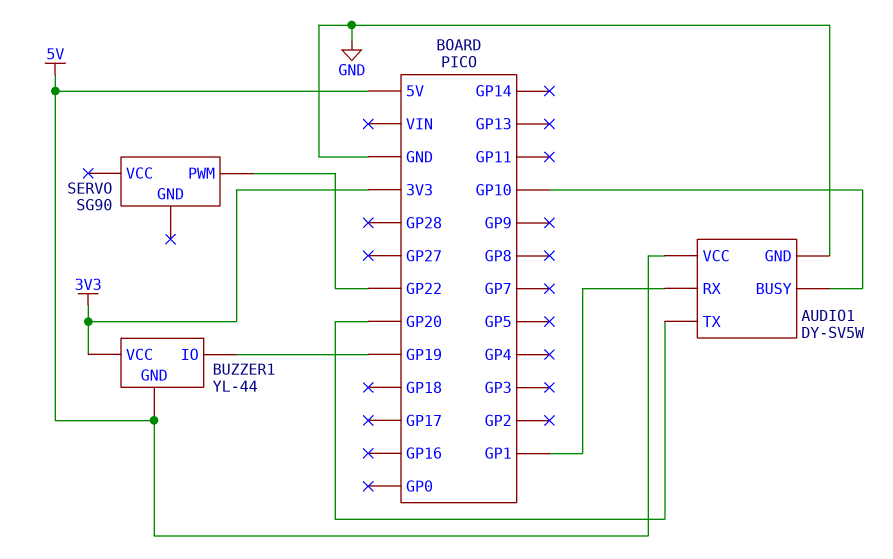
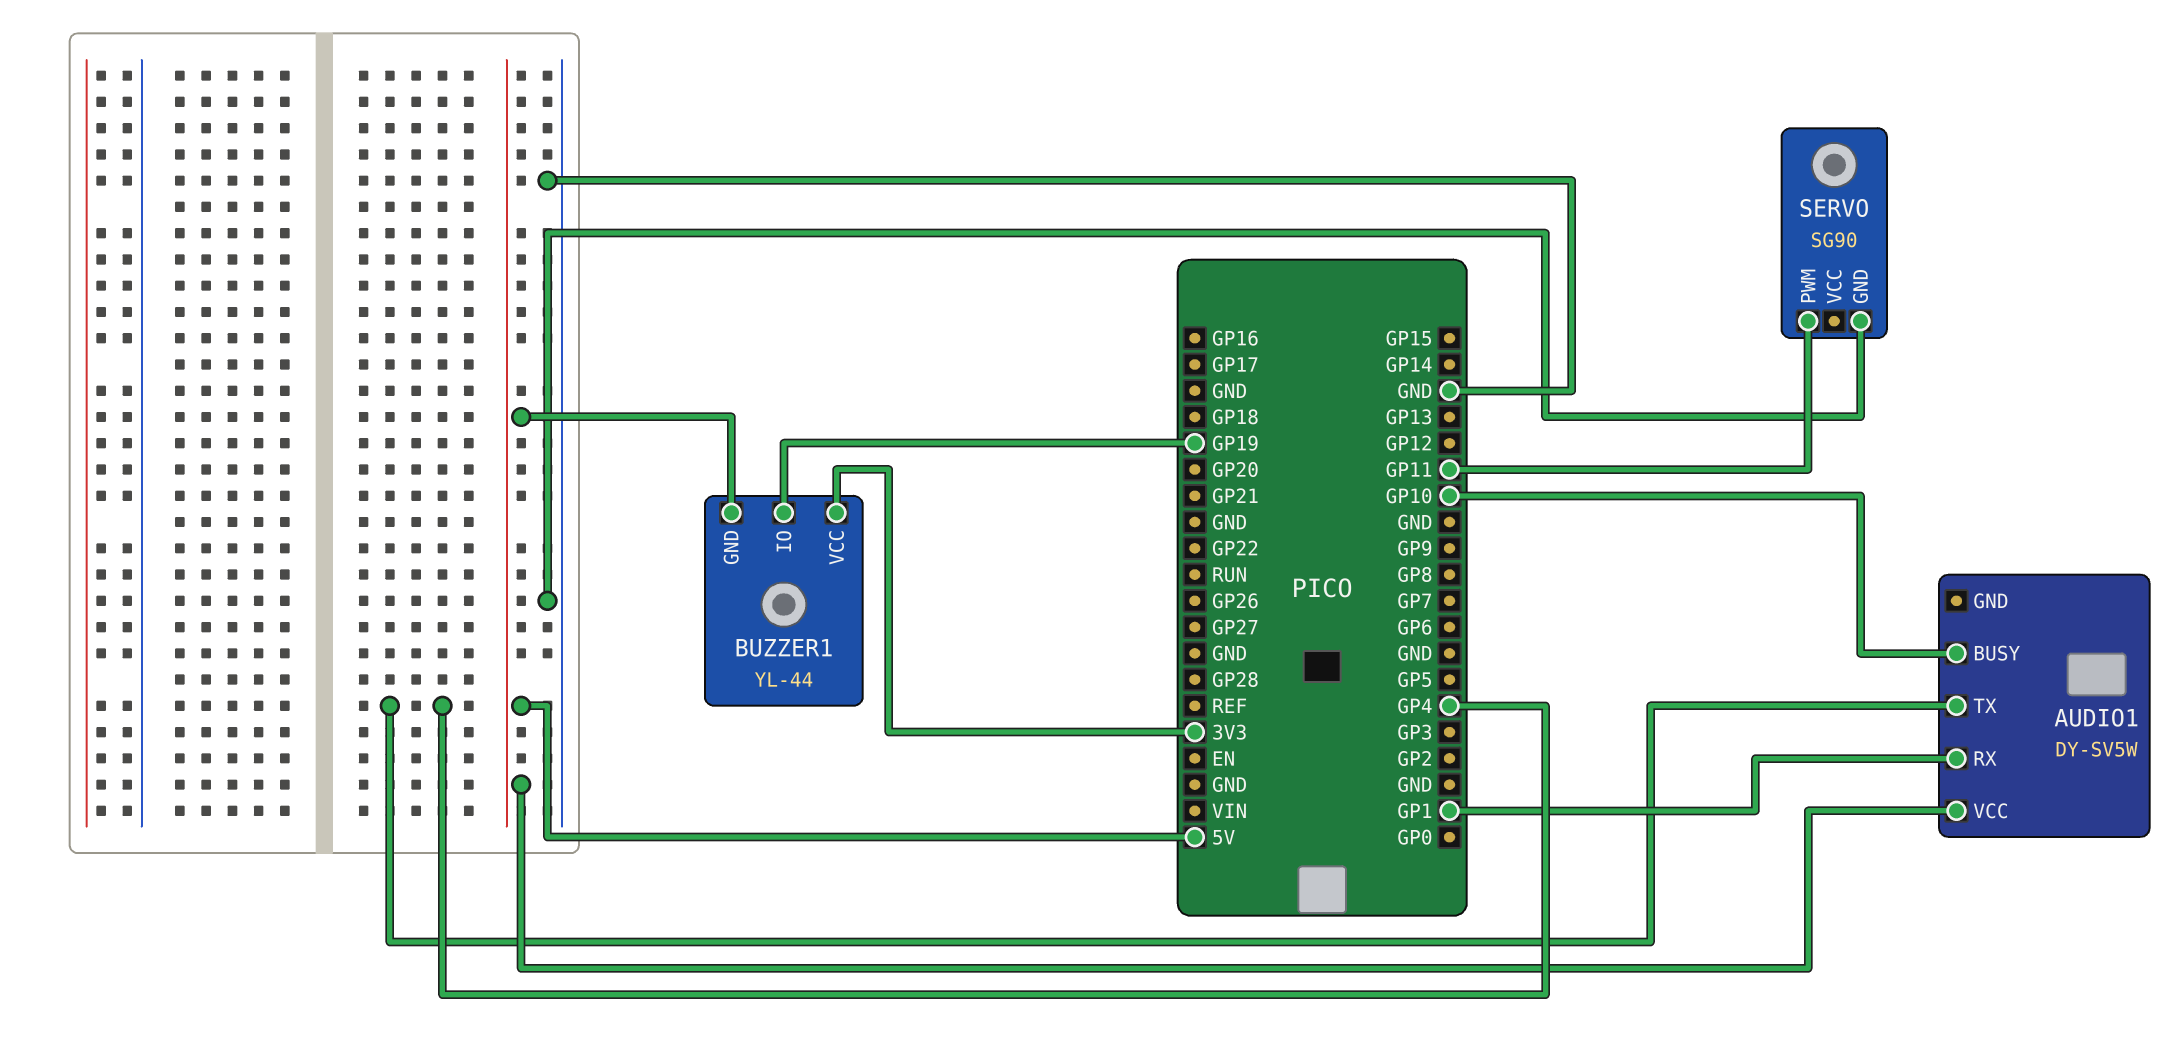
AUDIO1 pin GND: GND -> none
AUDIO1 pin TX: GP20 -> GP4
SERVO pin GND: none -> GND
SERVO pin PWM: GP22 -> GP11

